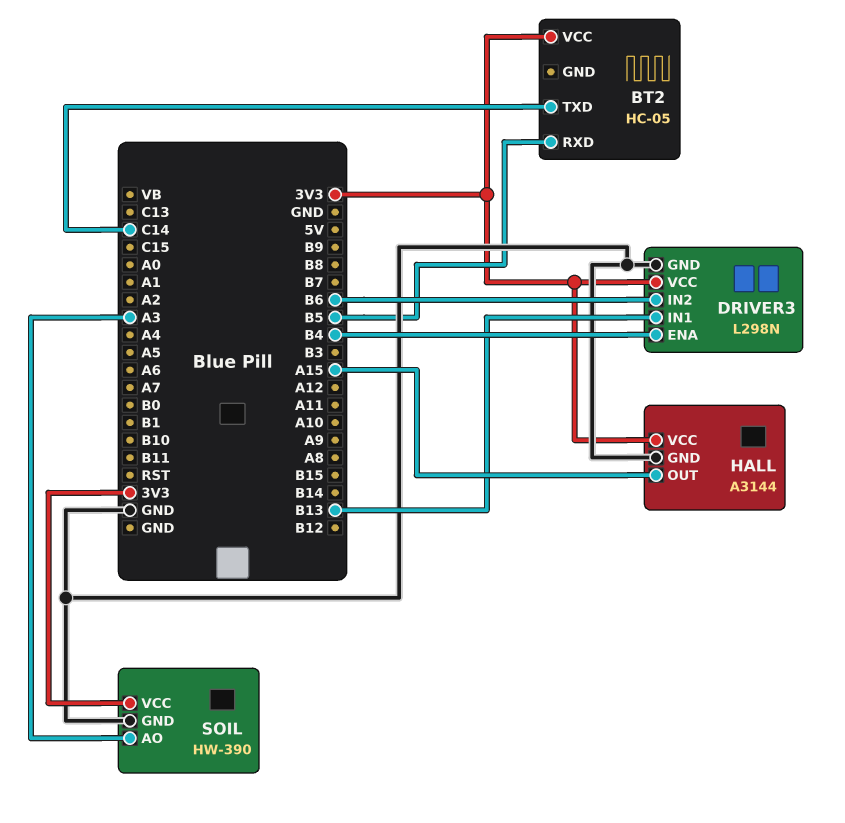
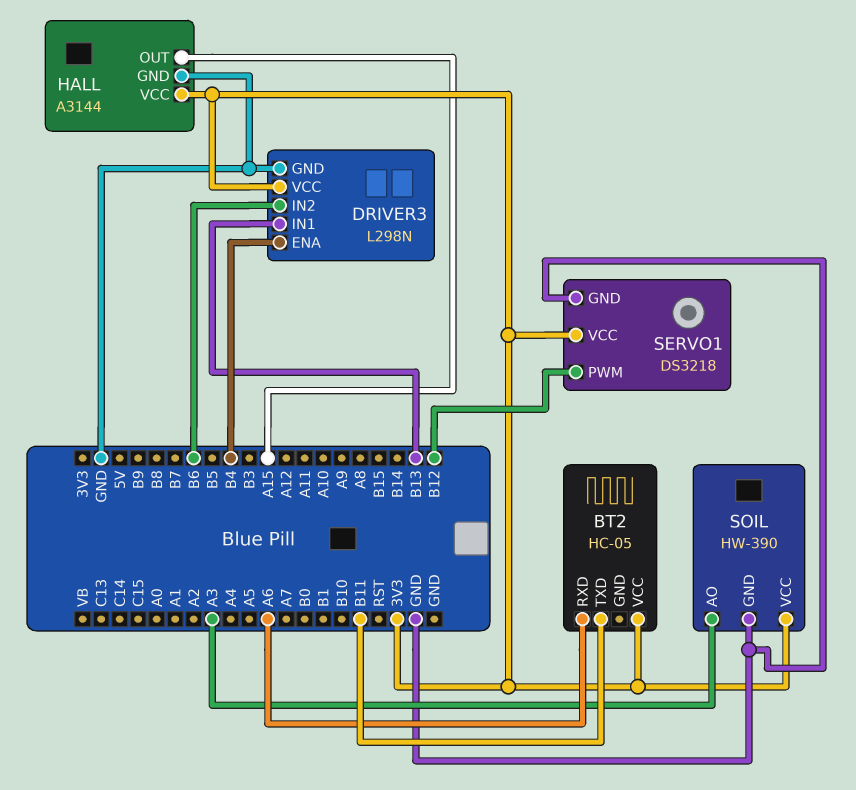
BT2 pin RXD: B5 -> A6
BT2 pin TXD: C14 -> B11
SERVO1: none -> DS3218
SERVO1 pin GND: none -> GND
SERVO1 pin PWM: none -> B12
SERVO1 pin VCC: none -> 3V3

